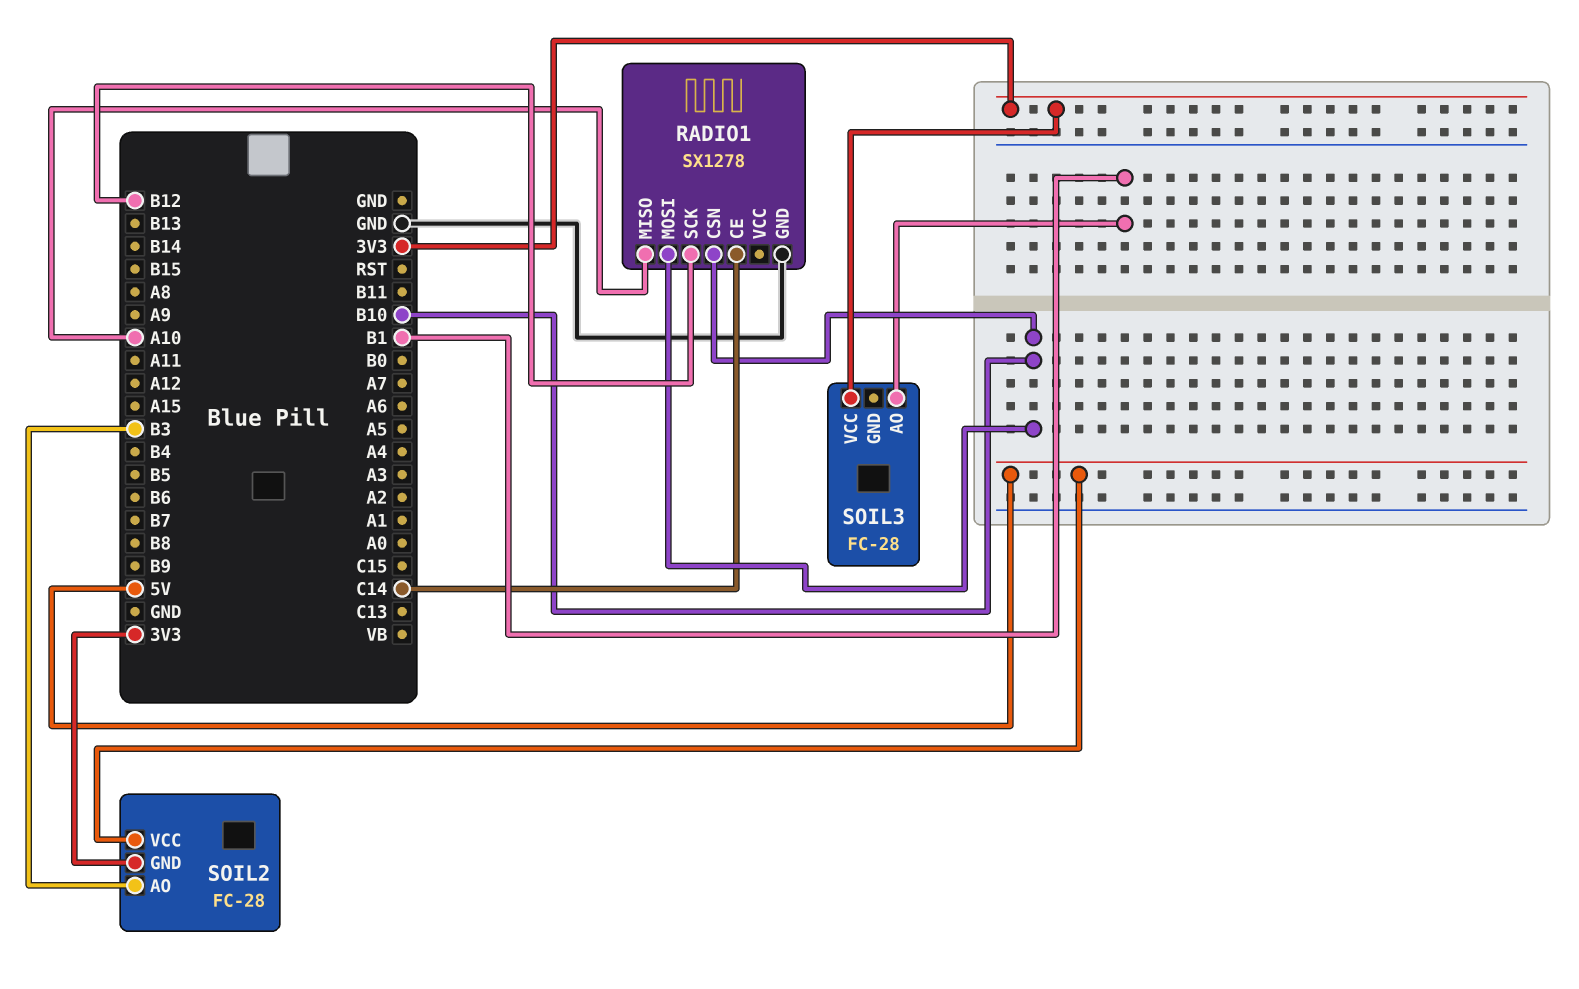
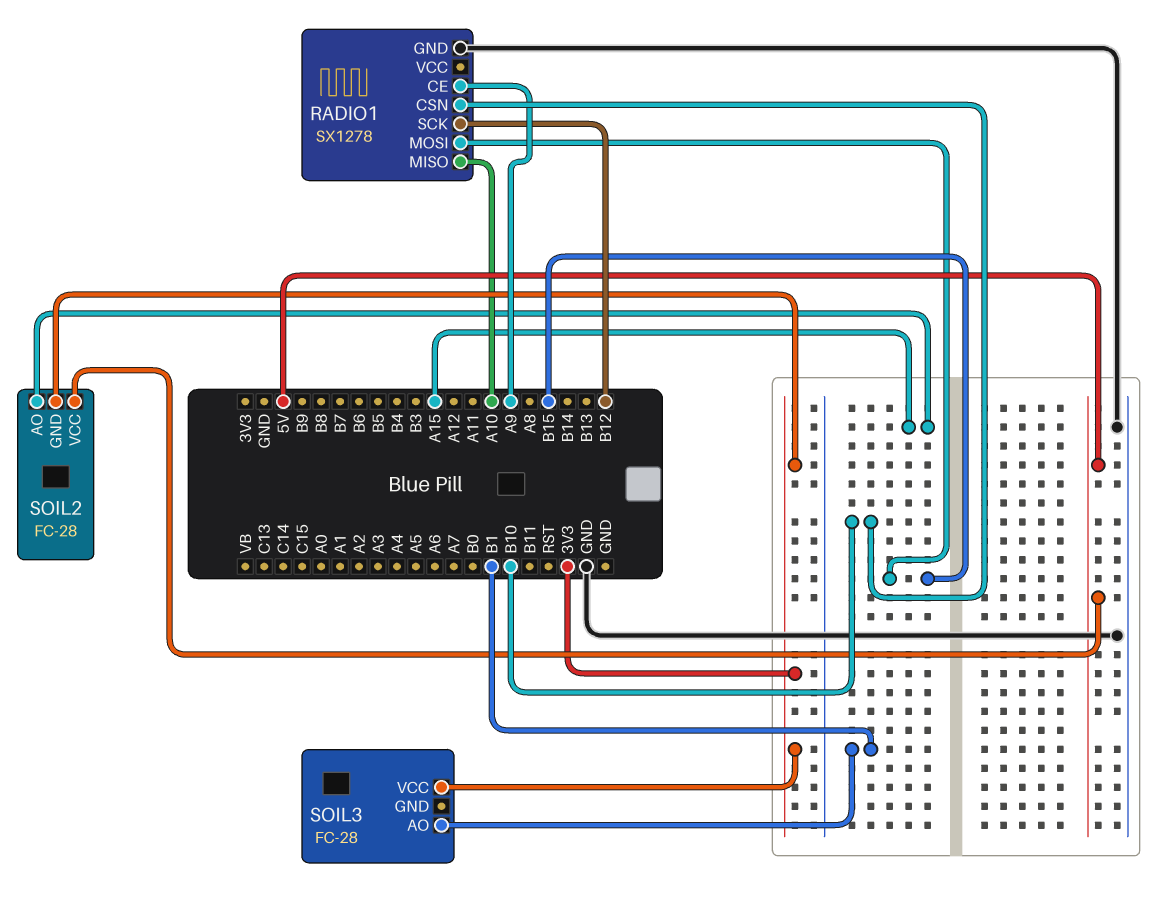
RADIO1 pin CE: C14 -> A9
RADIO1 pin MOSI: B10 -> B15
SOIL2 pin AO: B3 -> A15

